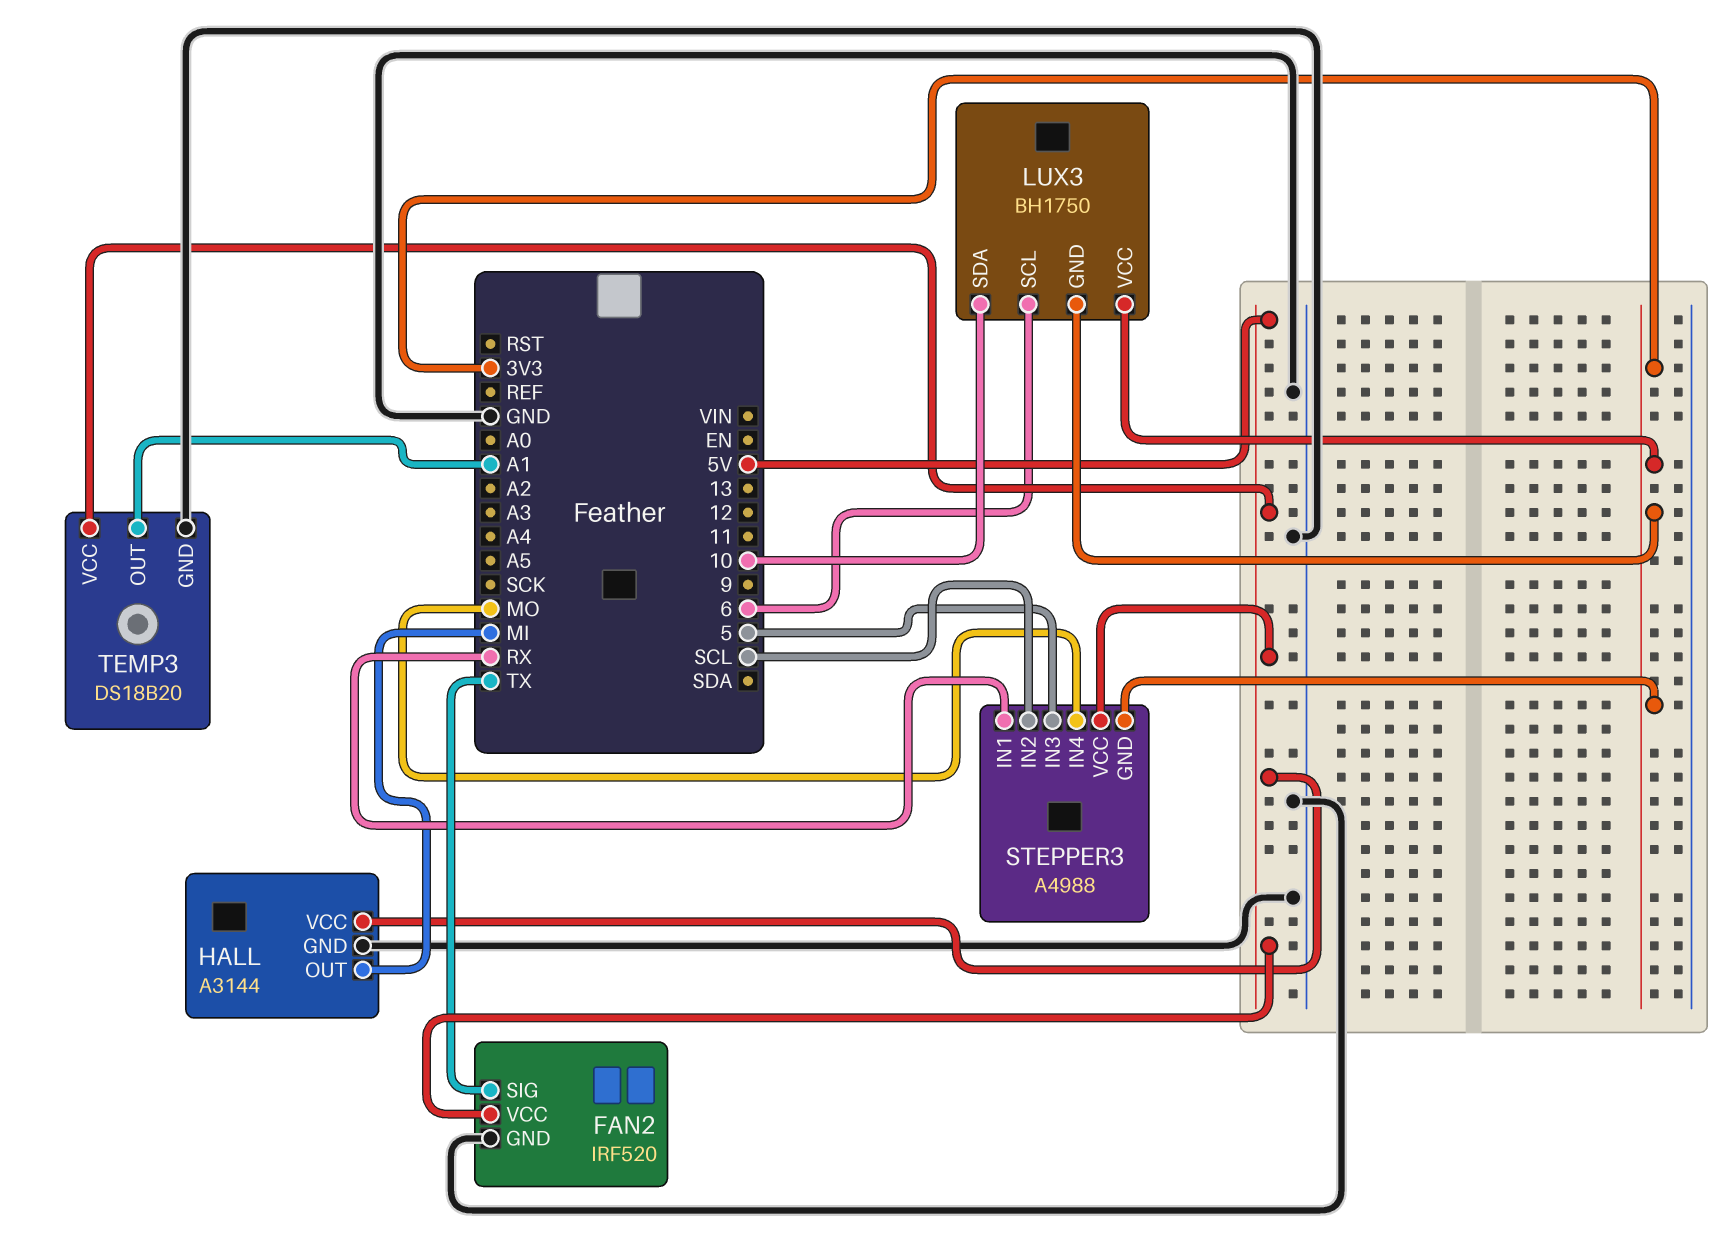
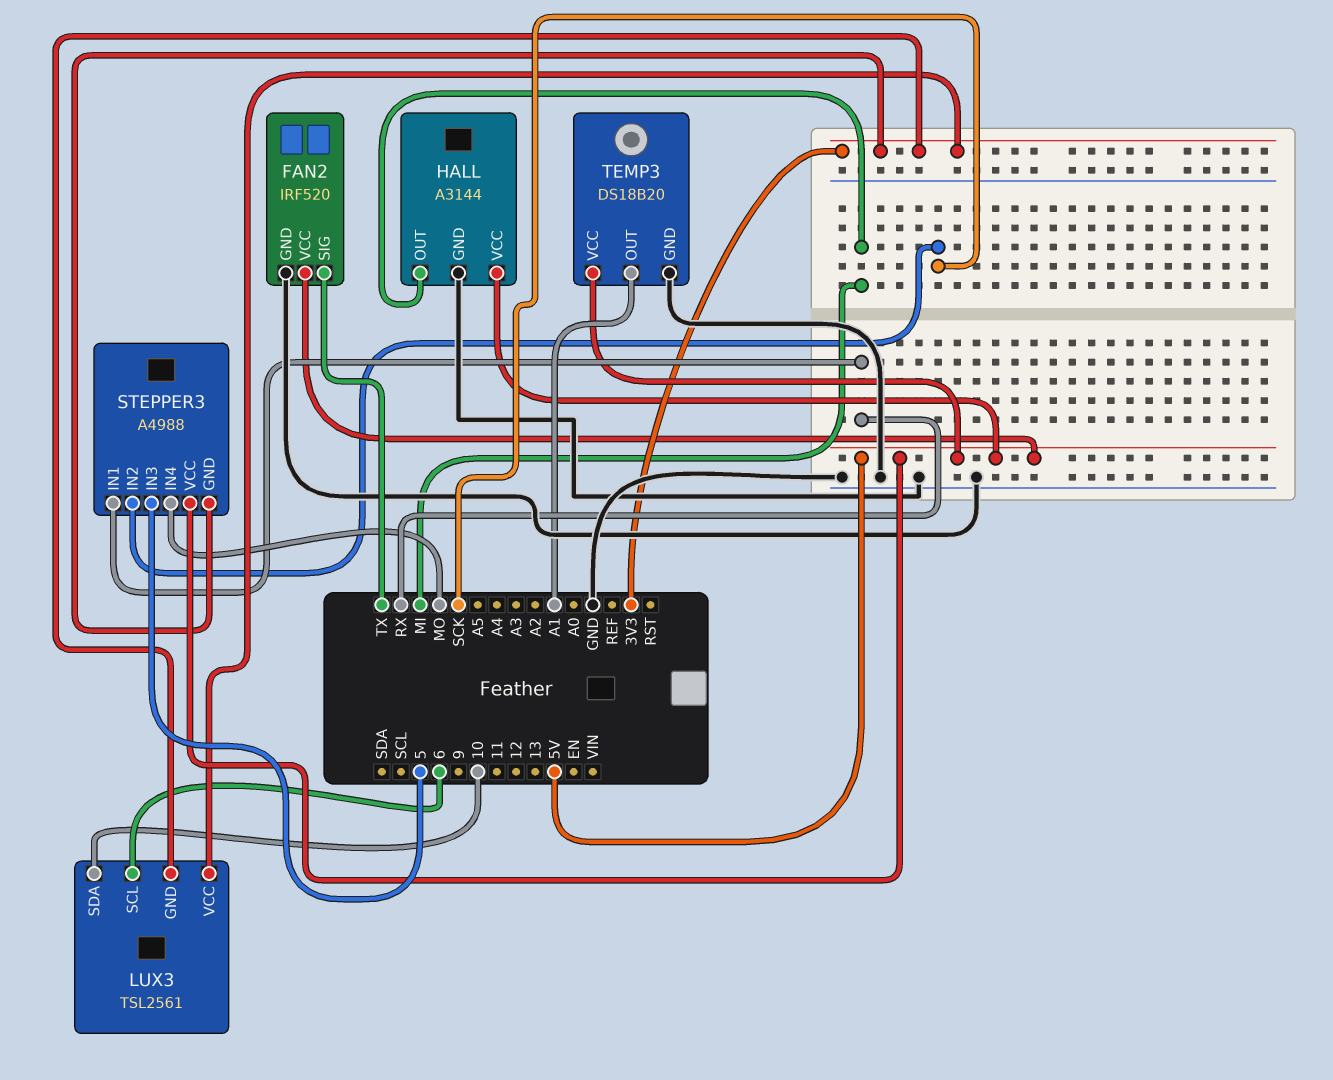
LUX3: BH1750 -> TSL2561
STEPPER3 pin IN2: SCL -> SCK

